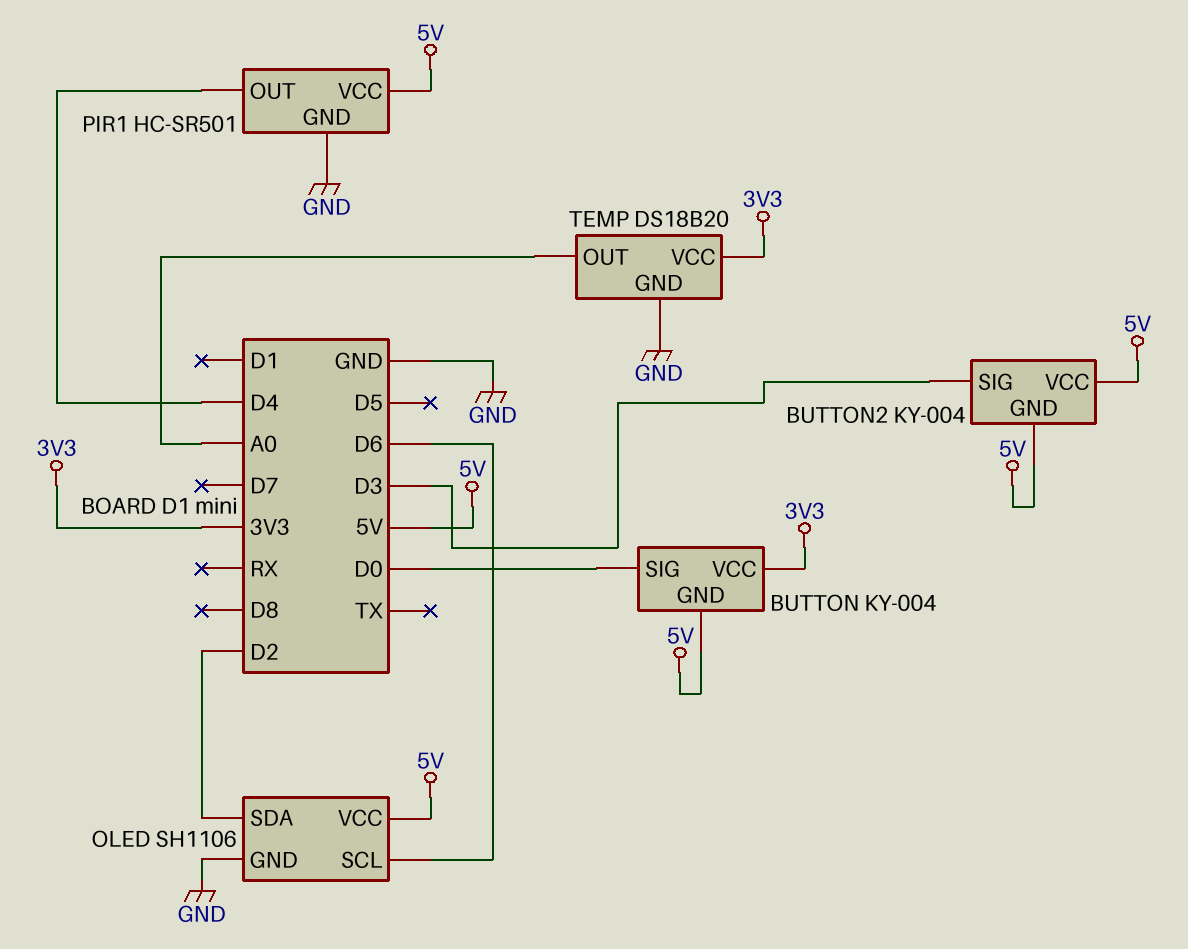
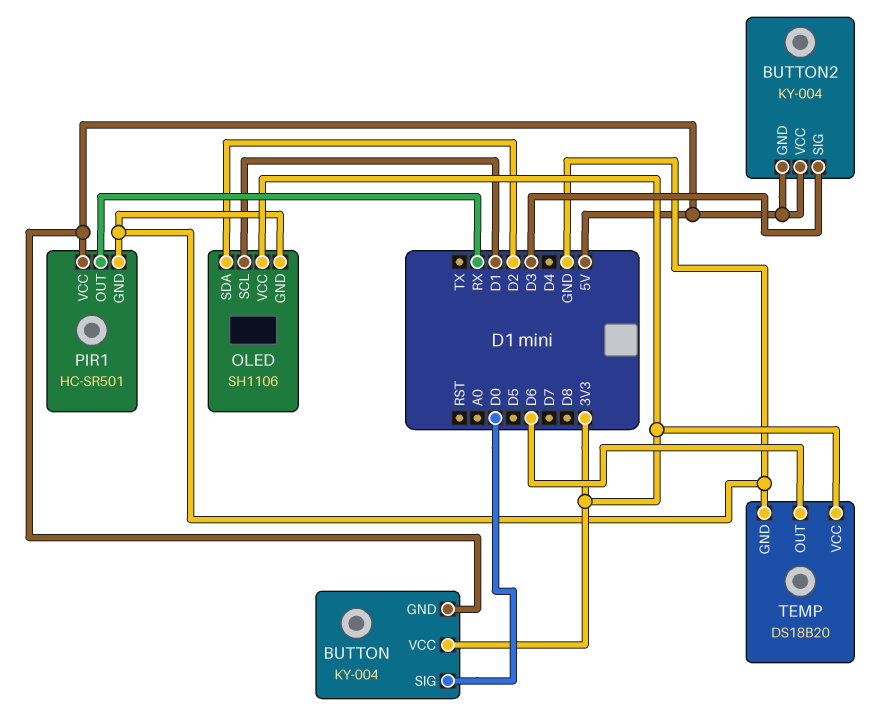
OLED pin SCL: D6 -> D1
OLED pin VCC: 5V -> 3V3
PIR1 pin OUT: D4 -> RX
TEMP pin OUT: A0 -> D6

